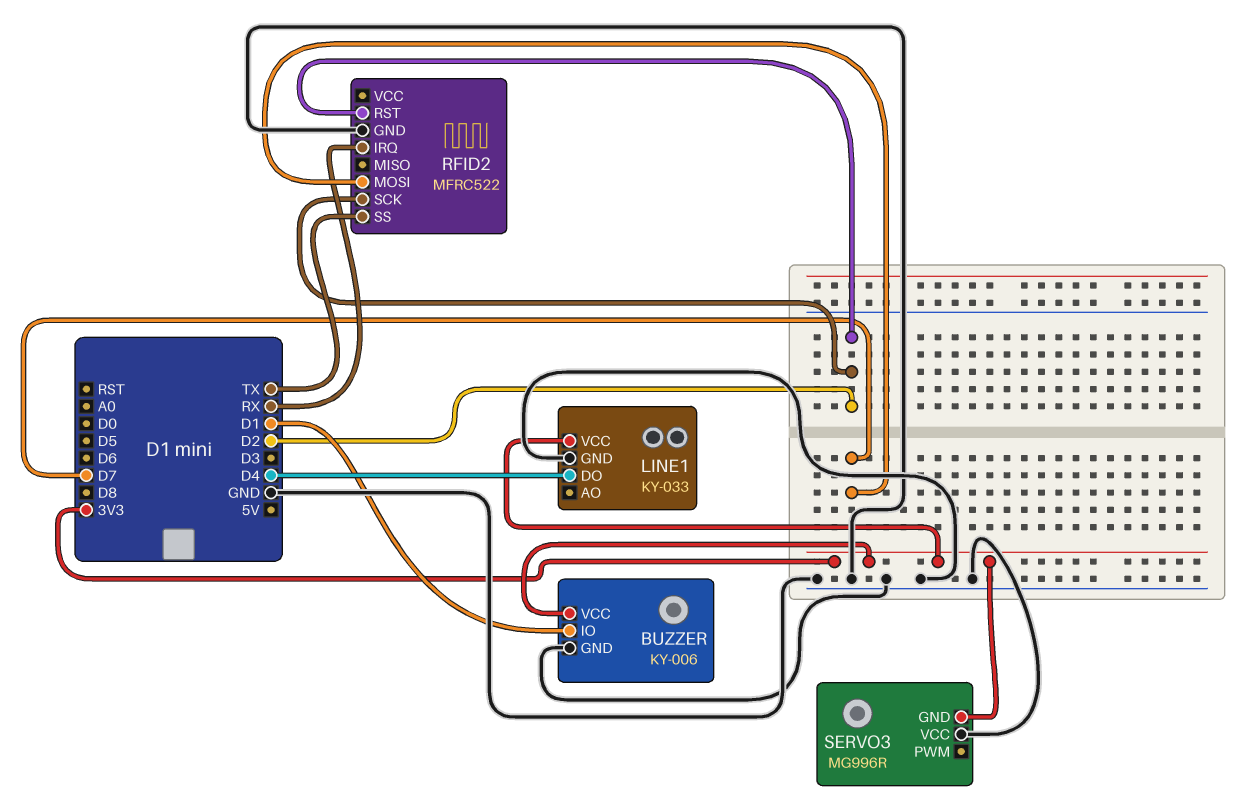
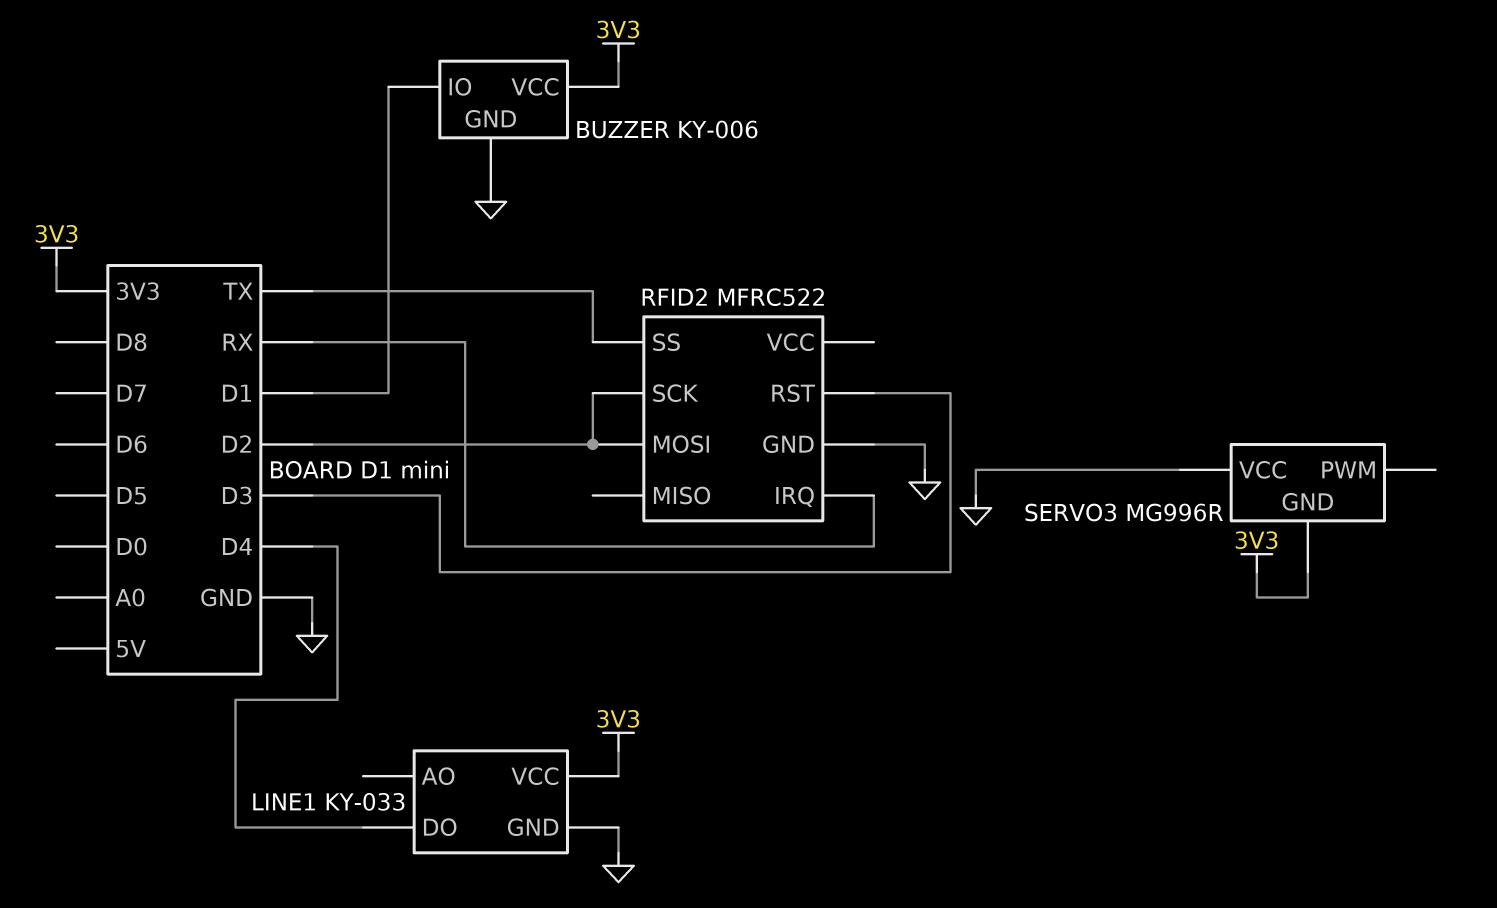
RFID2 pin MOSI: D7 -> D2
RFID2 pin RST: D2 -> D3

